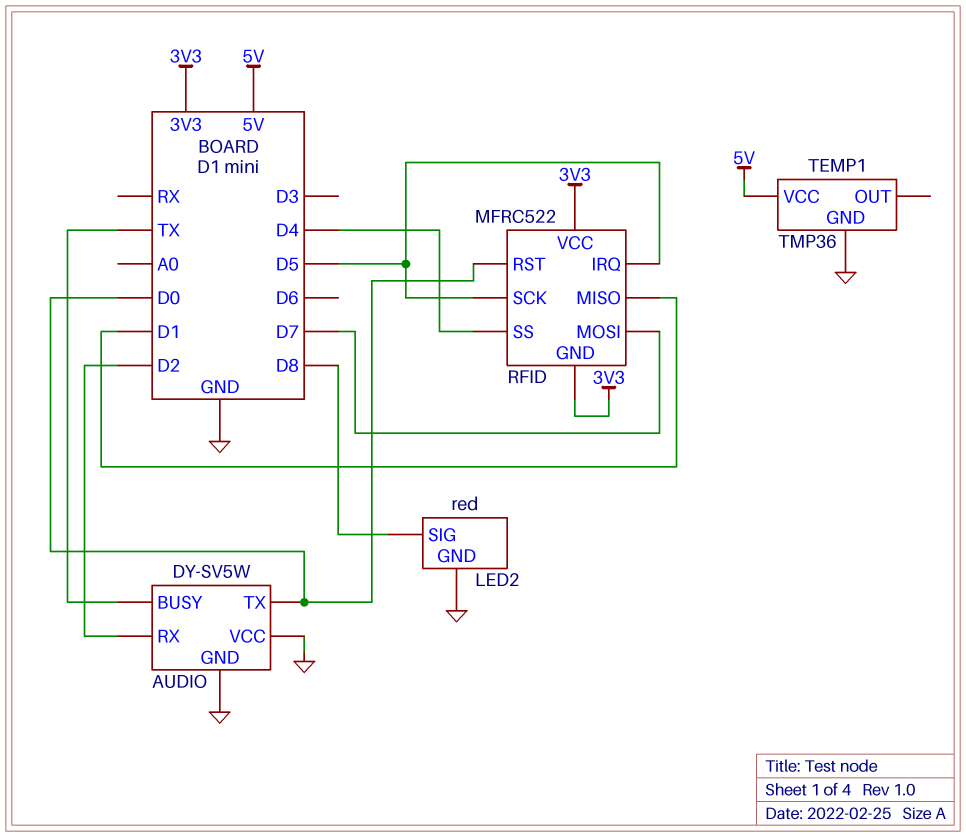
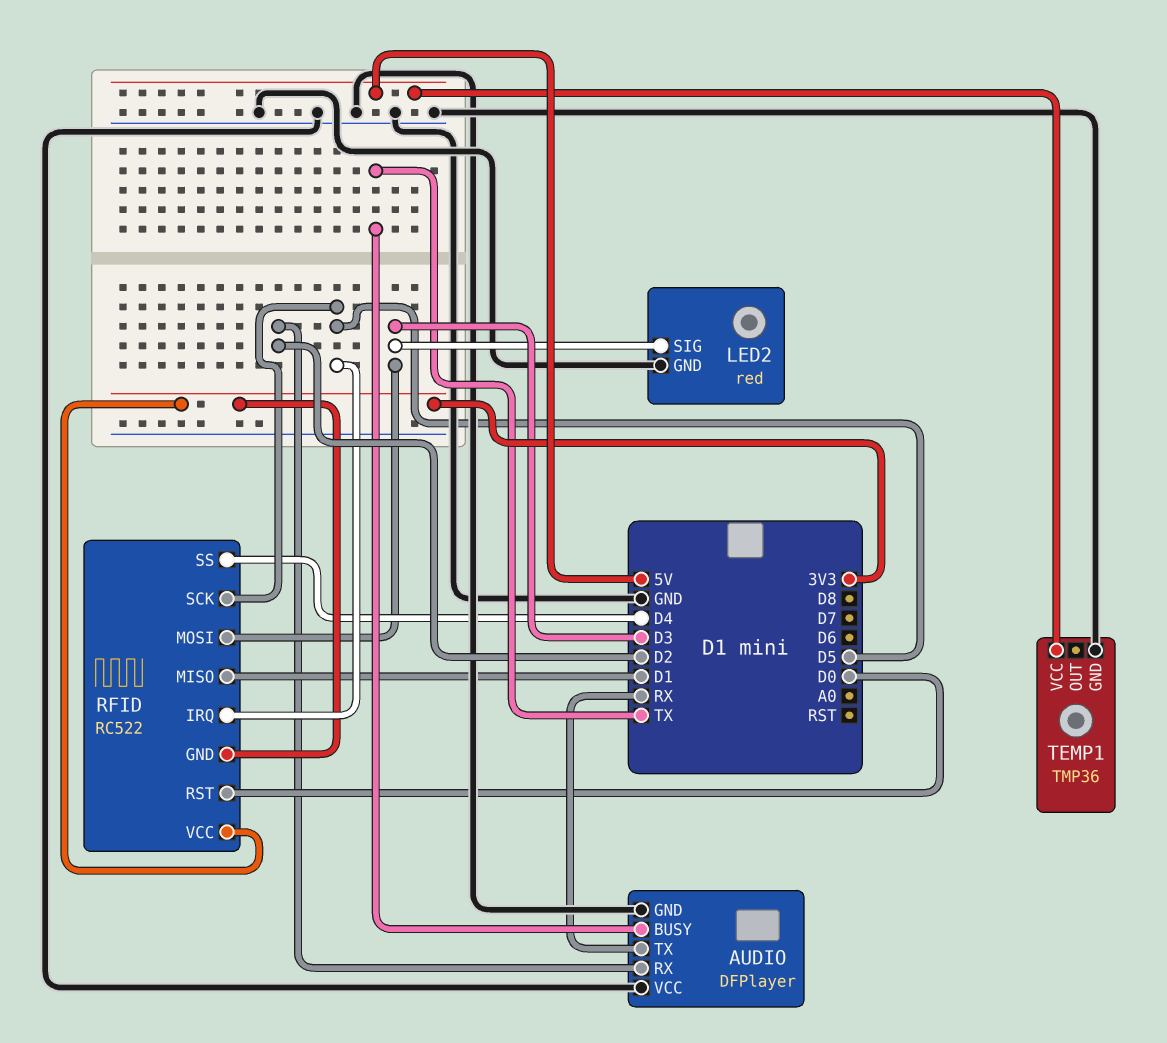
AUDIO: DY-SV5W -> DFPlayer
AUDIO pin TX: D0 -> RX
LED2 pin SIG: D8 -> D3
RFID: MFRC522 -> RC522
RFID pin MOSI: D7 -> D3

